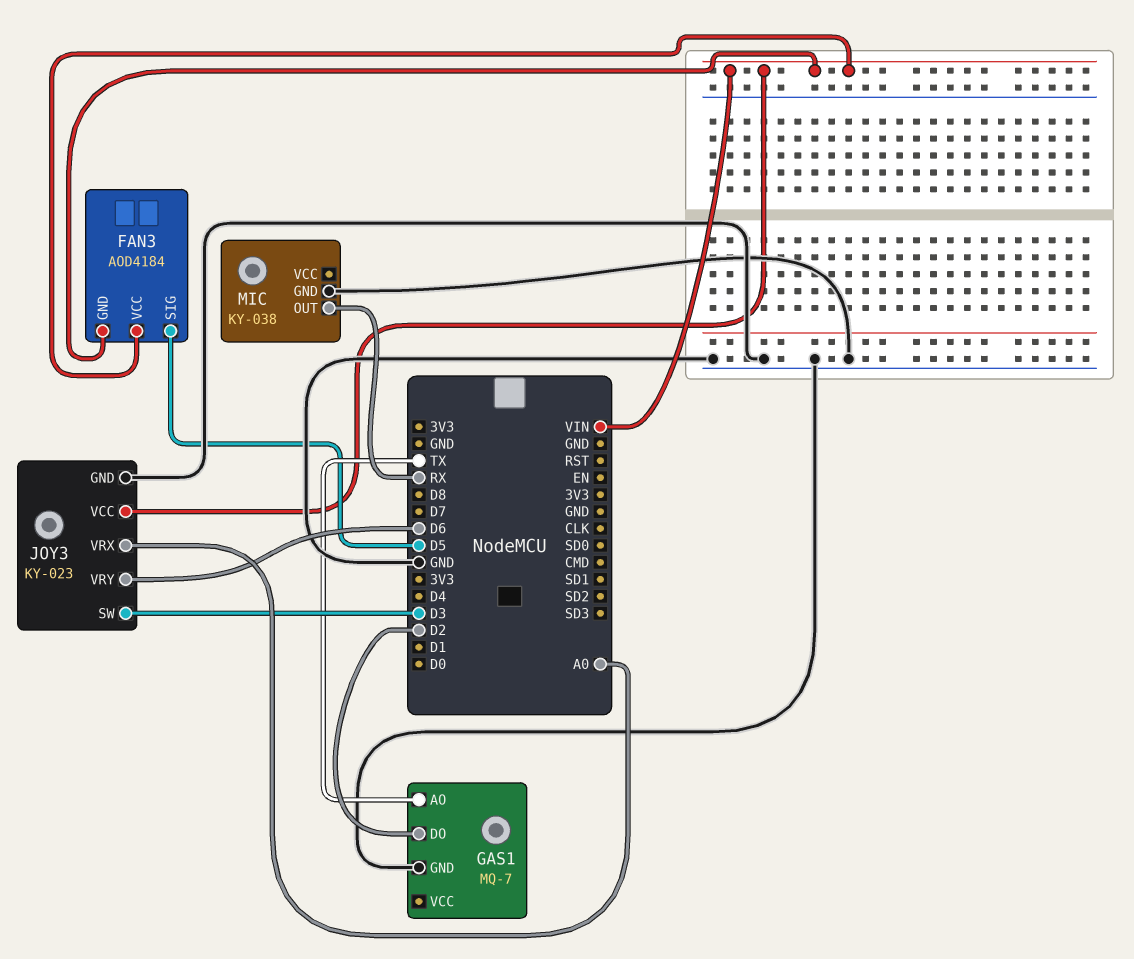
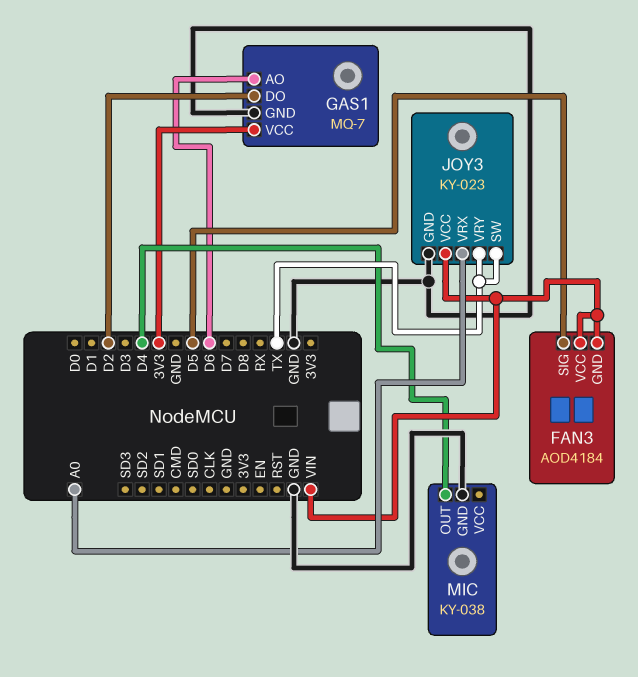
GAS1 pin AO: TX -> D6
GAS1 pin VCC: none -> 3V3
JOY3 pin SW: D3 -> TX
JOY3 pin VRY: D6 -> TX
MIC pin OUT: RX -> D4

